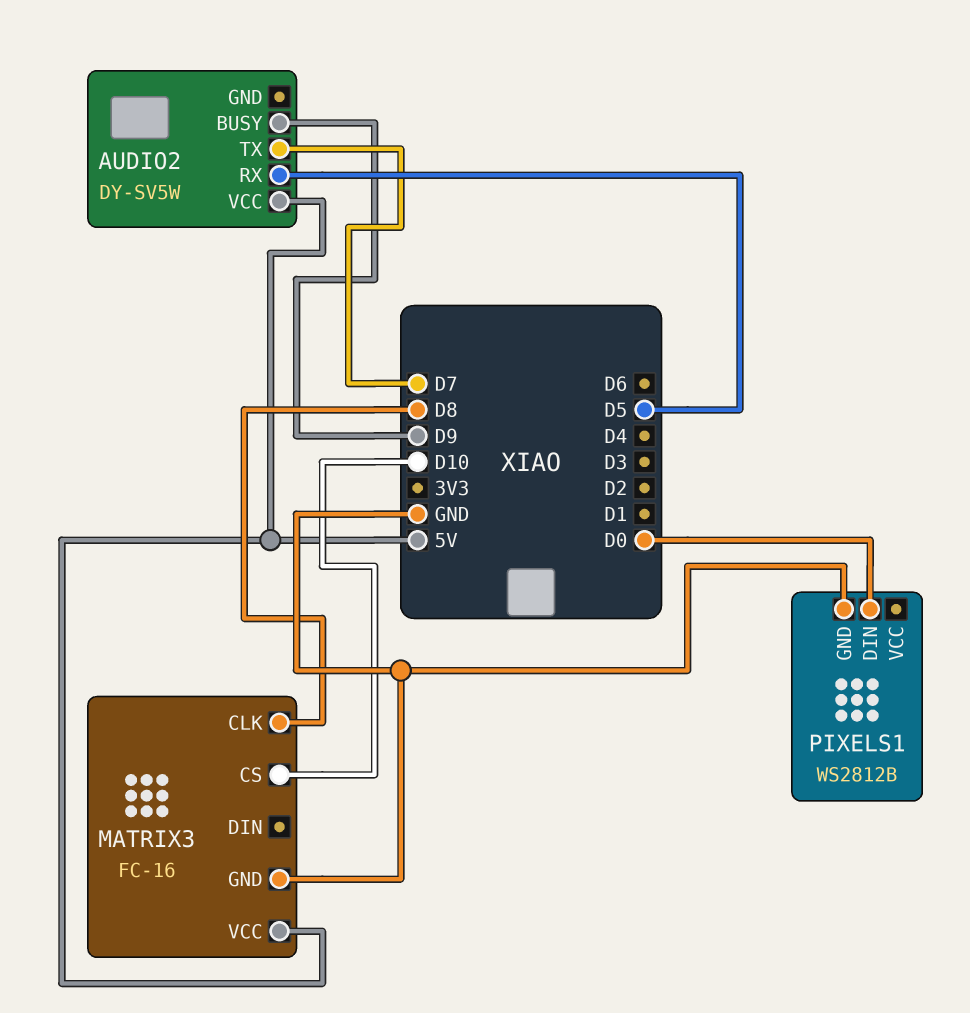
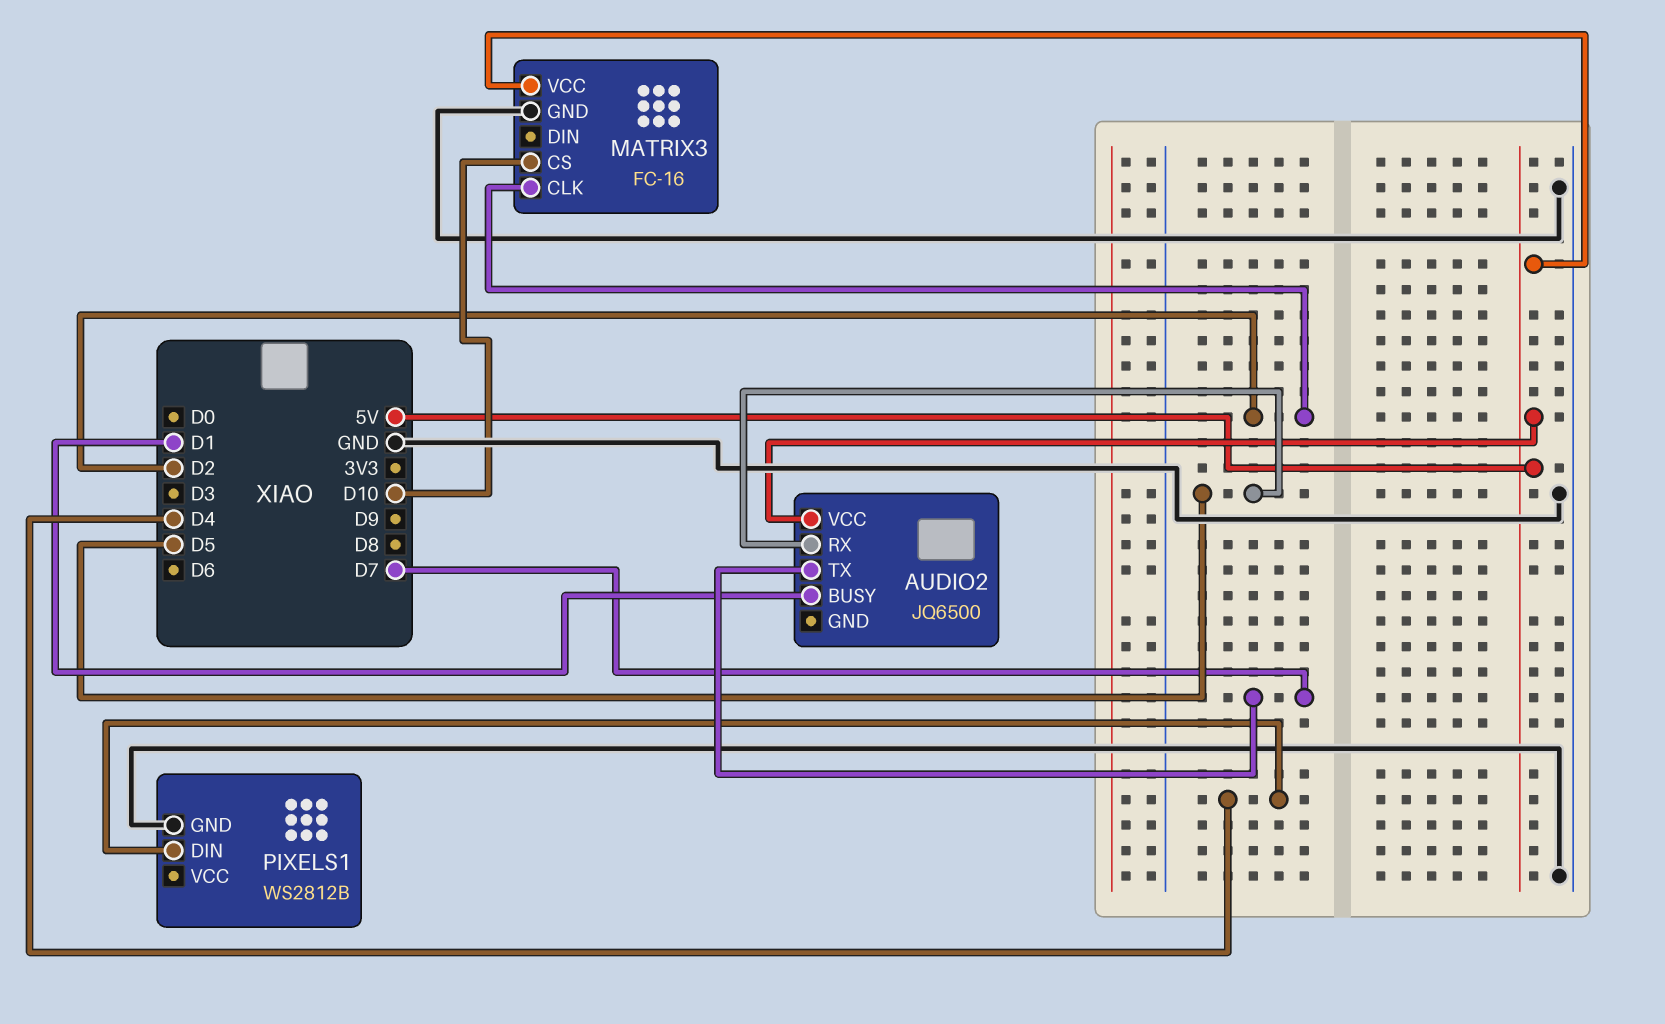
AUDIO2: DY-SV5W -> JQ6500
AUDIO2 pin BUSY: D9 -> D1
MATRIX3 pin CLK: D8 -> D2
PIXELS1 pin DIN: D0 -> D4

